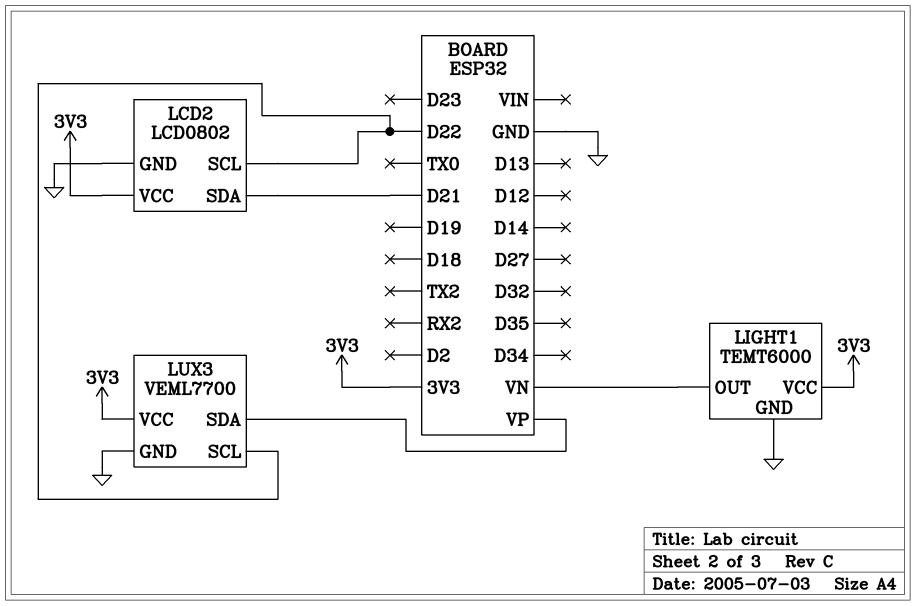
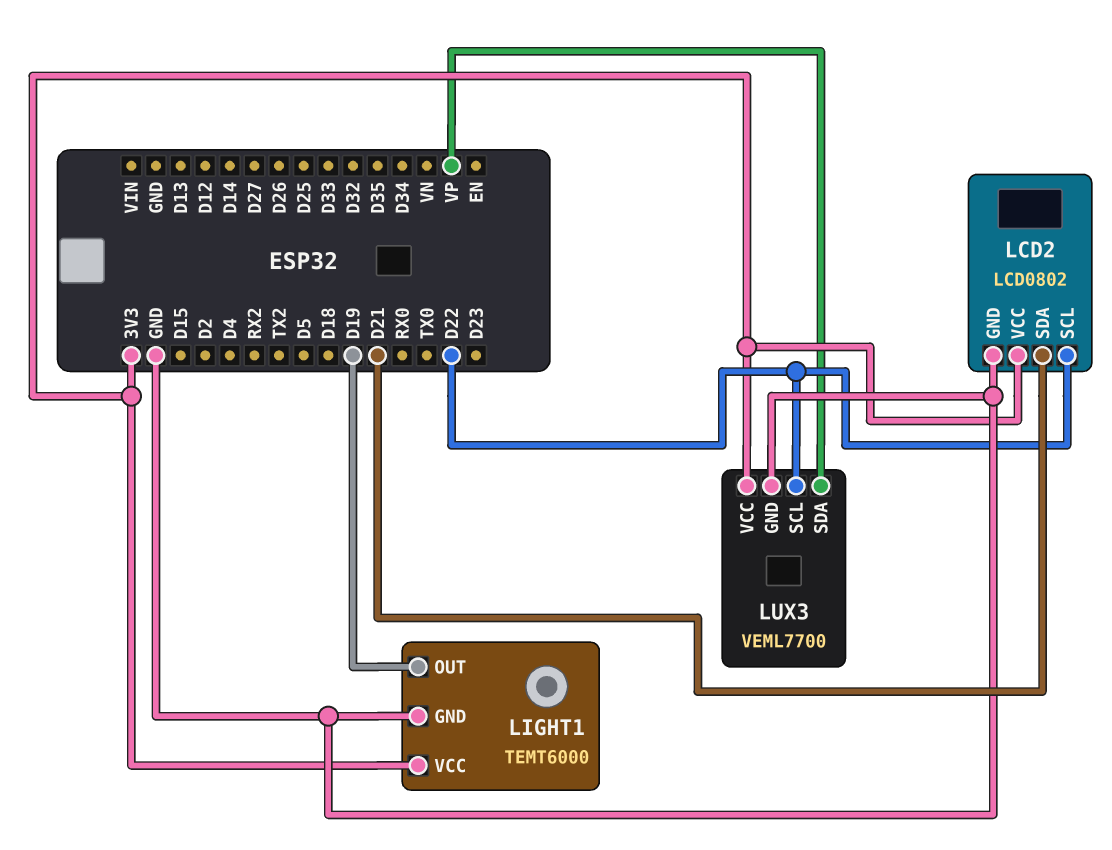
LIGHT1 pin OUT: VN -> D19

